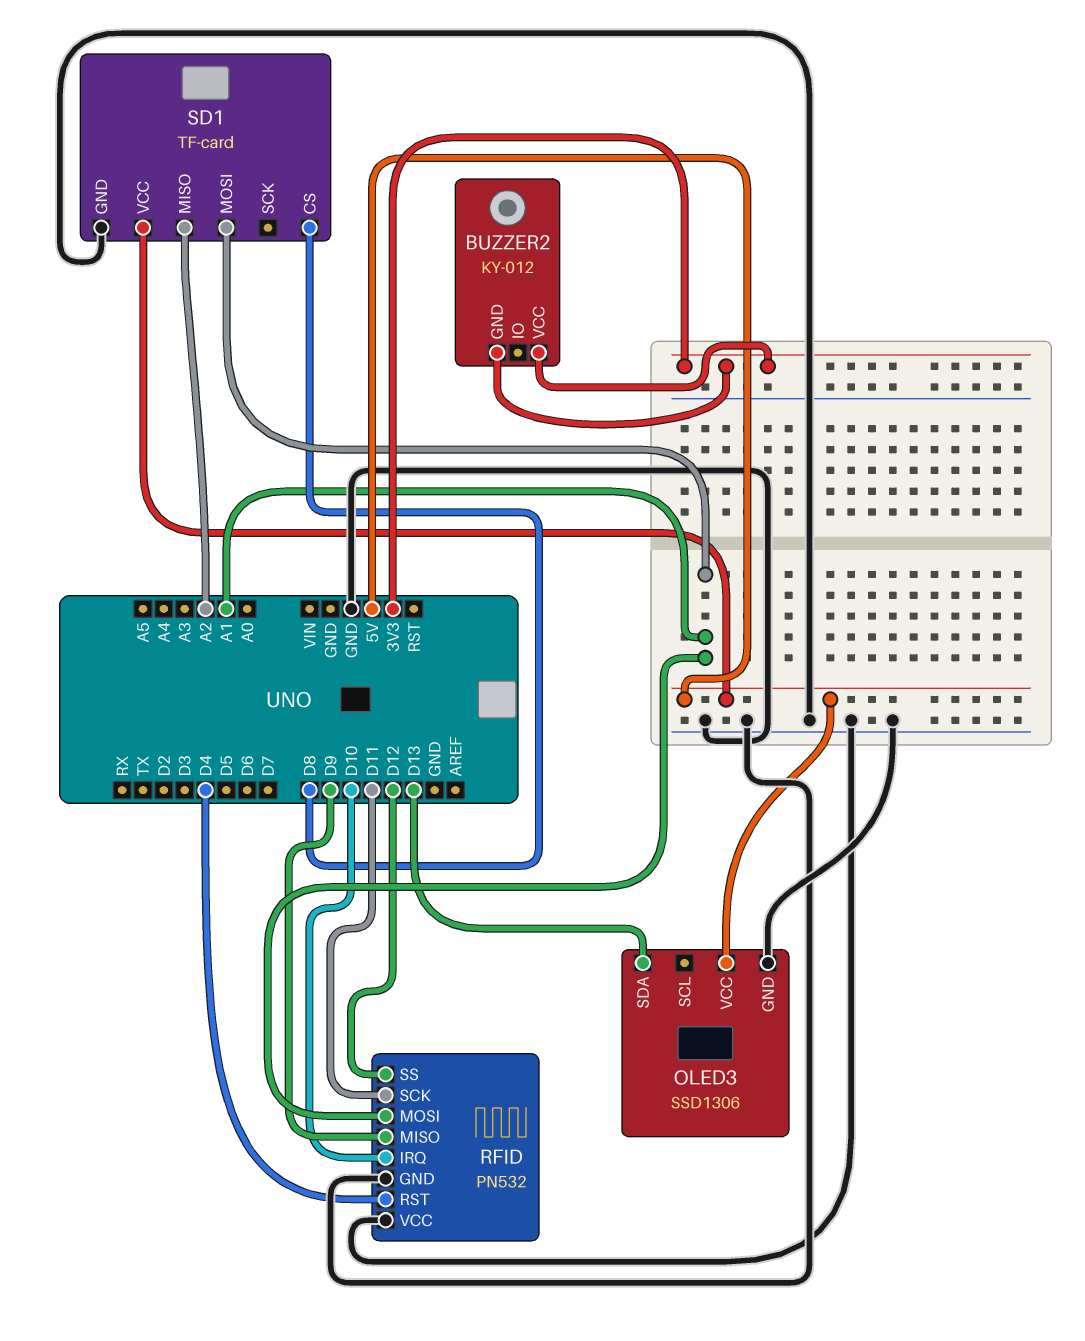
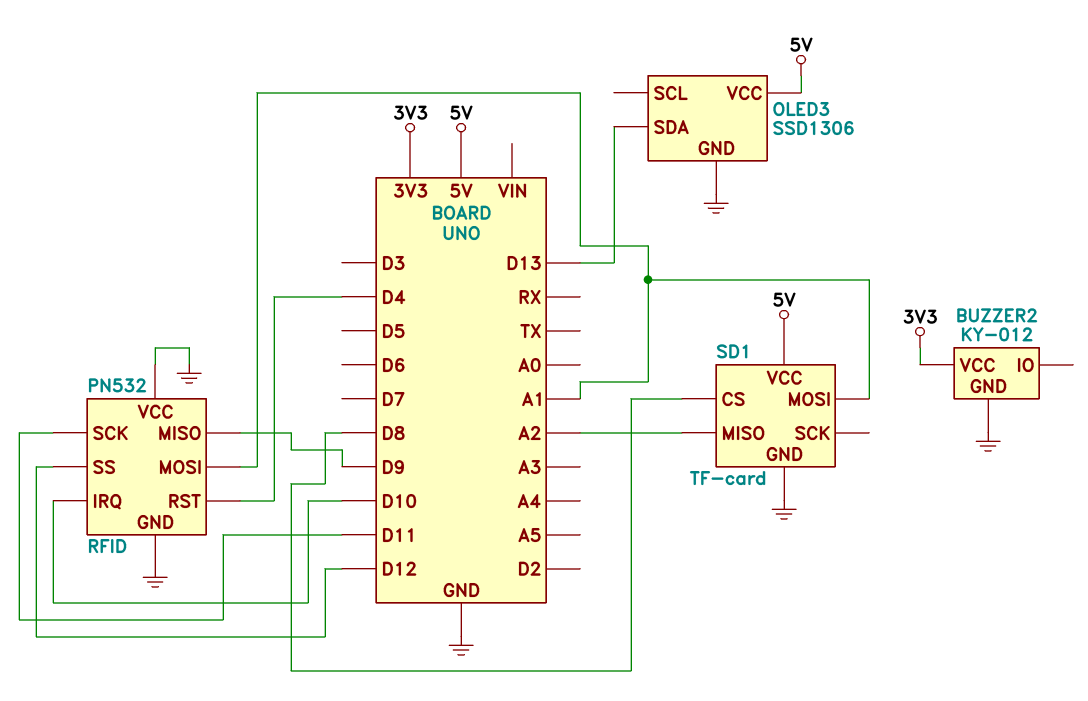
BUZZER2 pin GND: 3V3 -> GND

